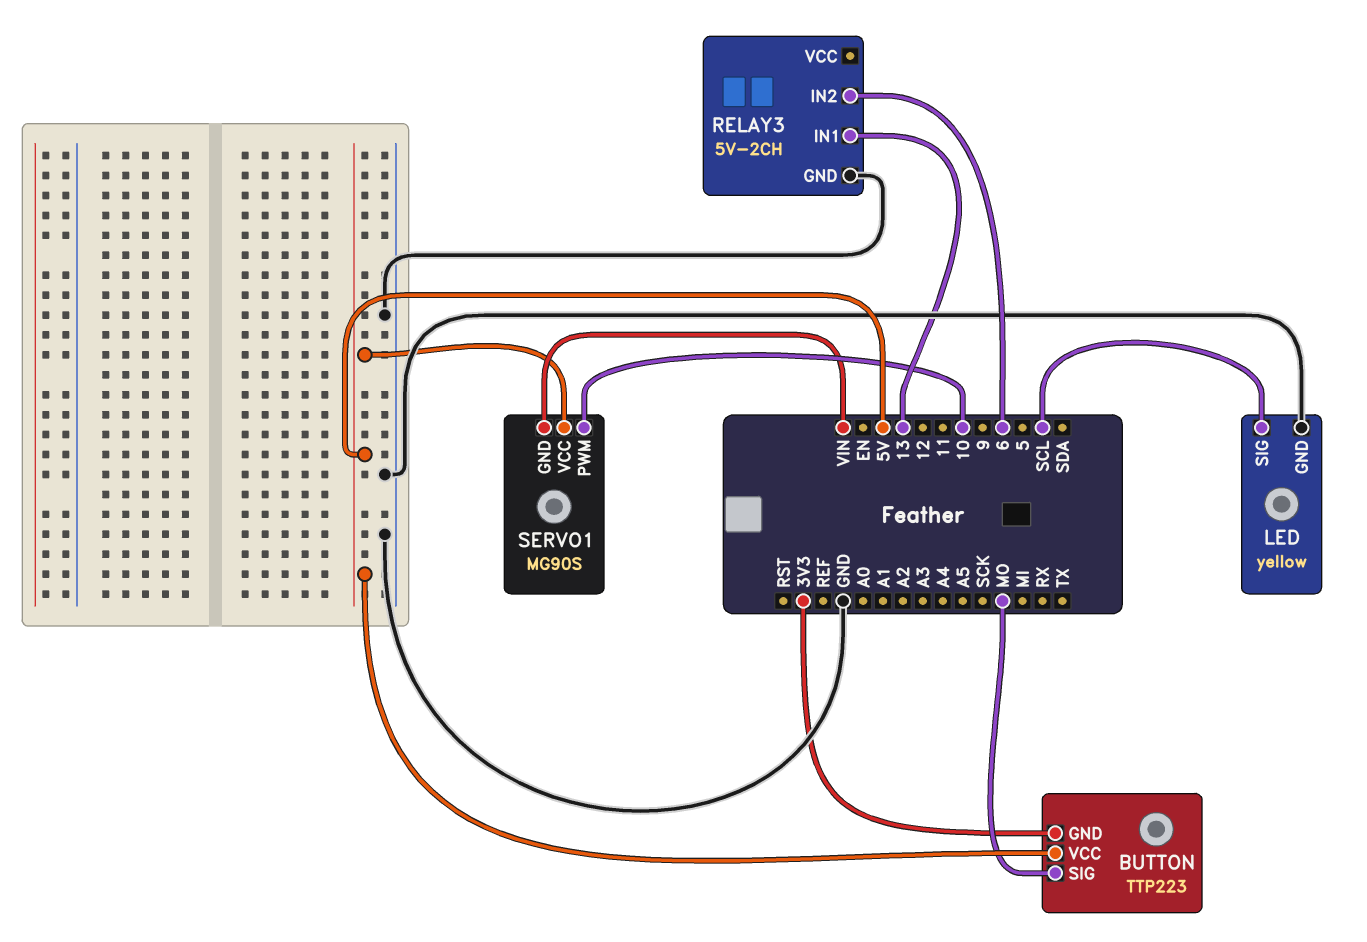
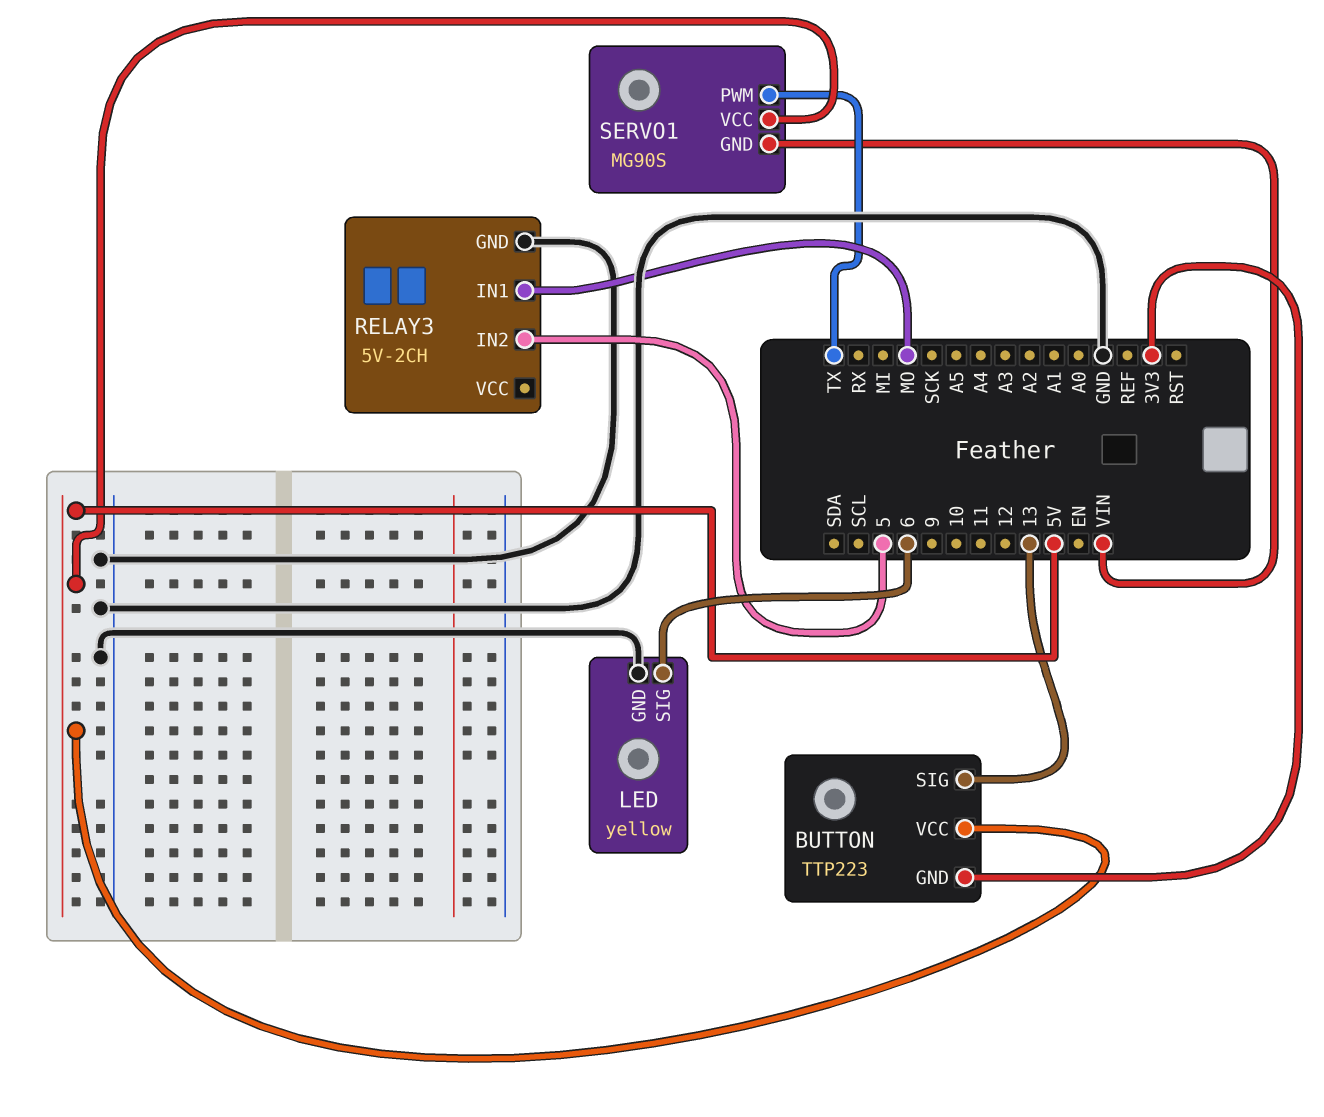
BUTTON pin SIG: MO -> 13
LED pin SIG: SCL -> 6
RELAY3 pin IN1: 13 -> MO
RELAY3 pin IN2: 6 -> 5
SERVO1 pin PWM: 10 -> TX

